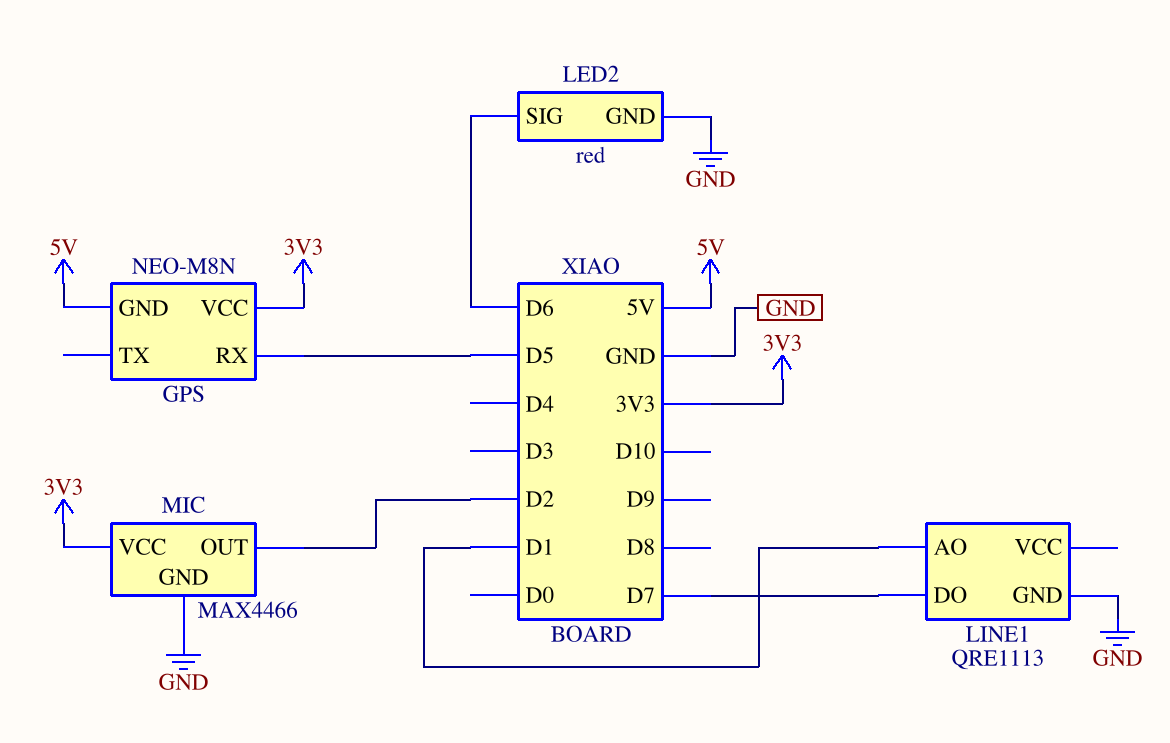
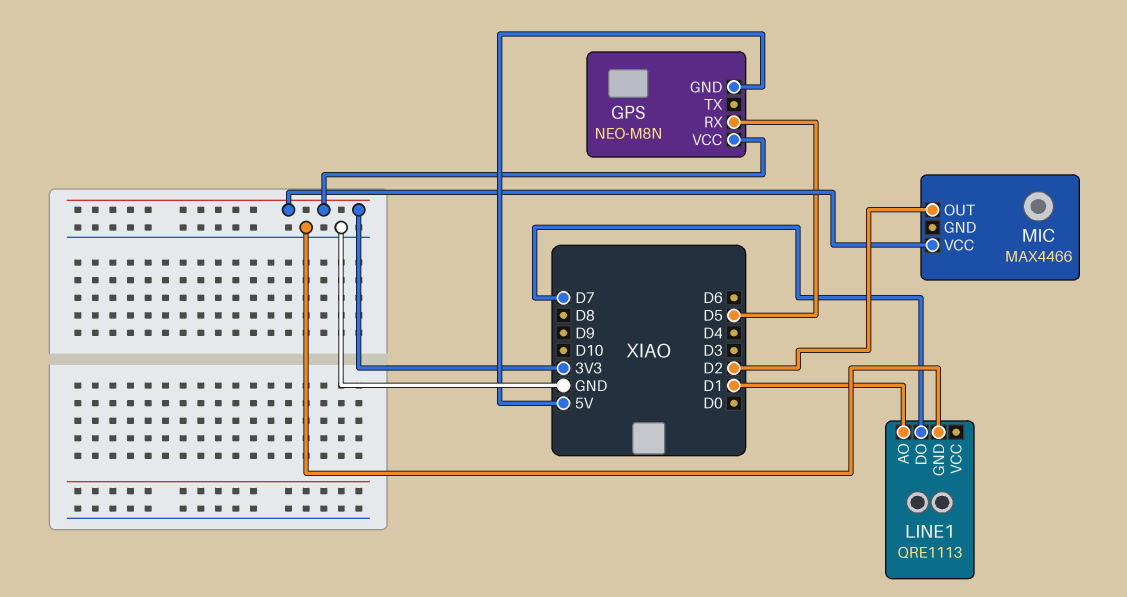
LED2: red -> none
LED2 pin GND: GND -> none
LED2 pin SIG: D6 -> none
MIC pin GND: GND -> none

